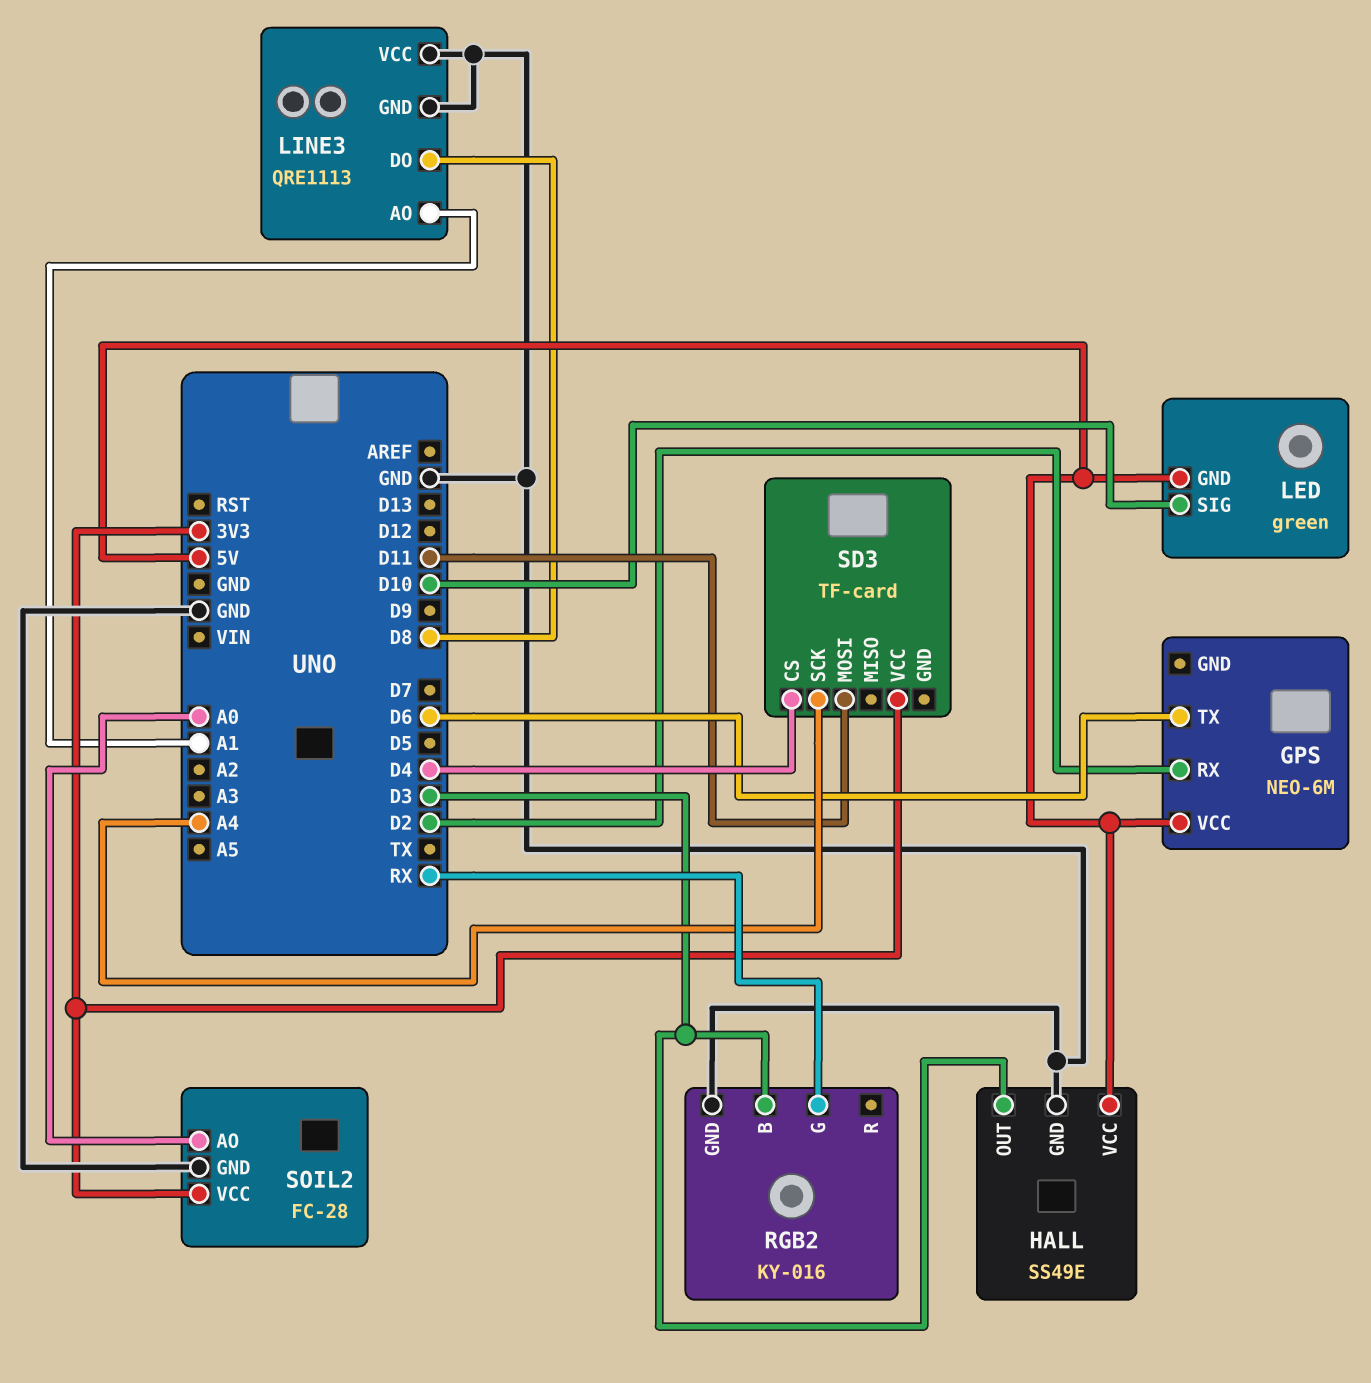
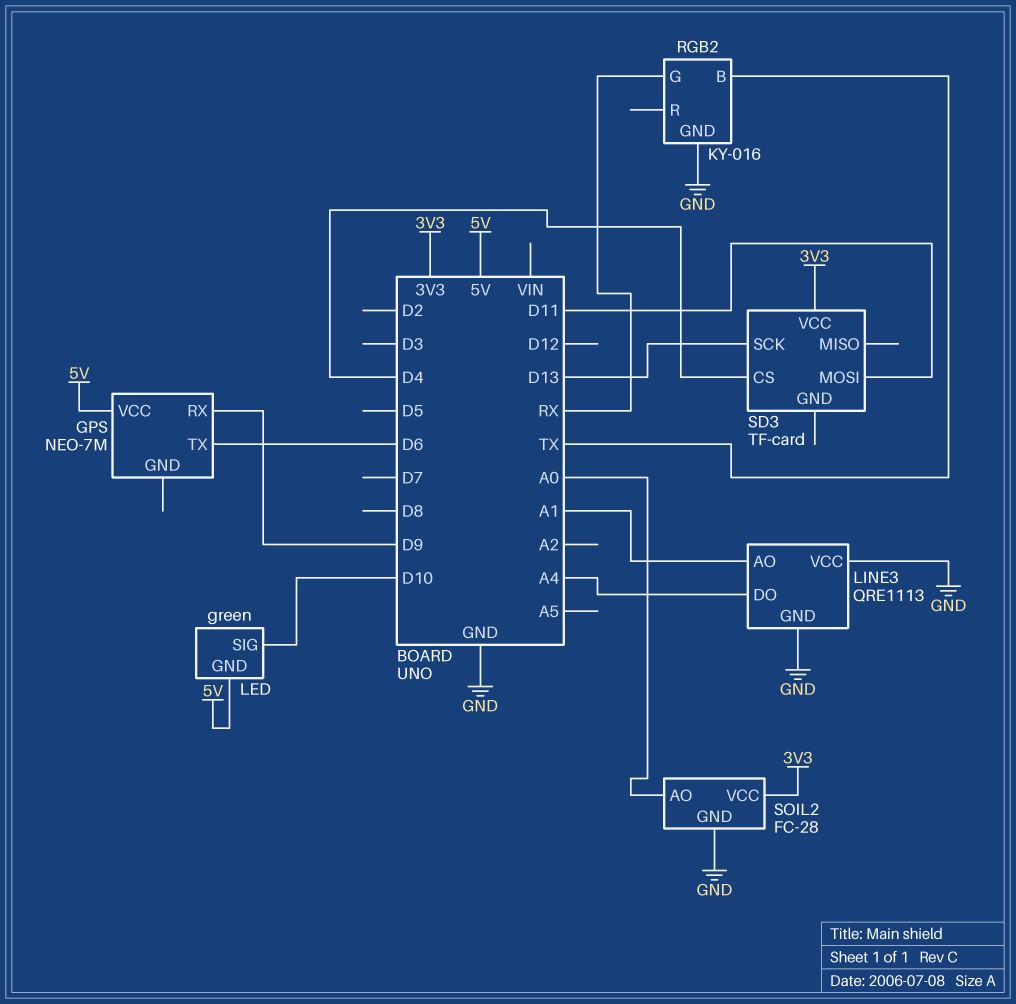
GPS: NEO-6M -> NEO-7M
GPS pin RX: D2 -> D9
HALL: SS49E -> none
HALL pin GND: GND -> none
HALL pin OUT: D3 -> none
HALL pin VCC: 5V -> none
LINE3 pin DO: D8 -> A4
RGB2 pin B: D3 -> TX
SD3 pin SCK: A4 -> D13

